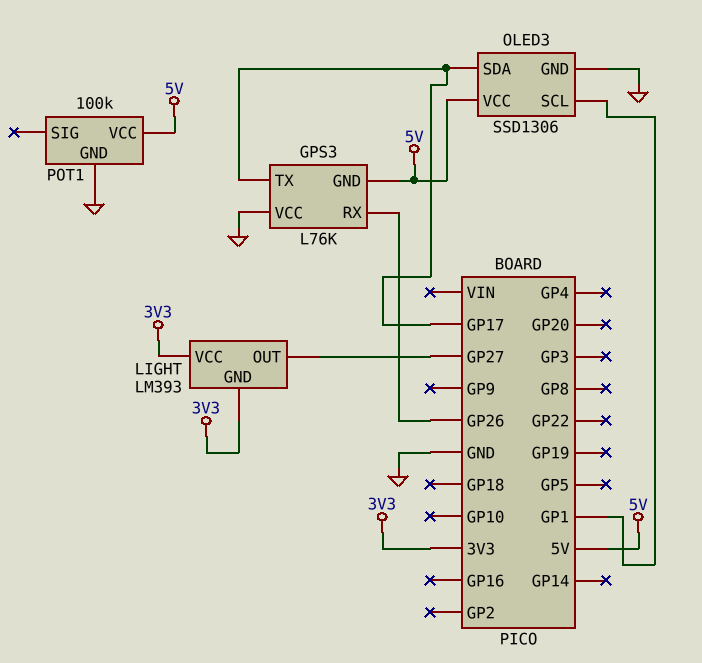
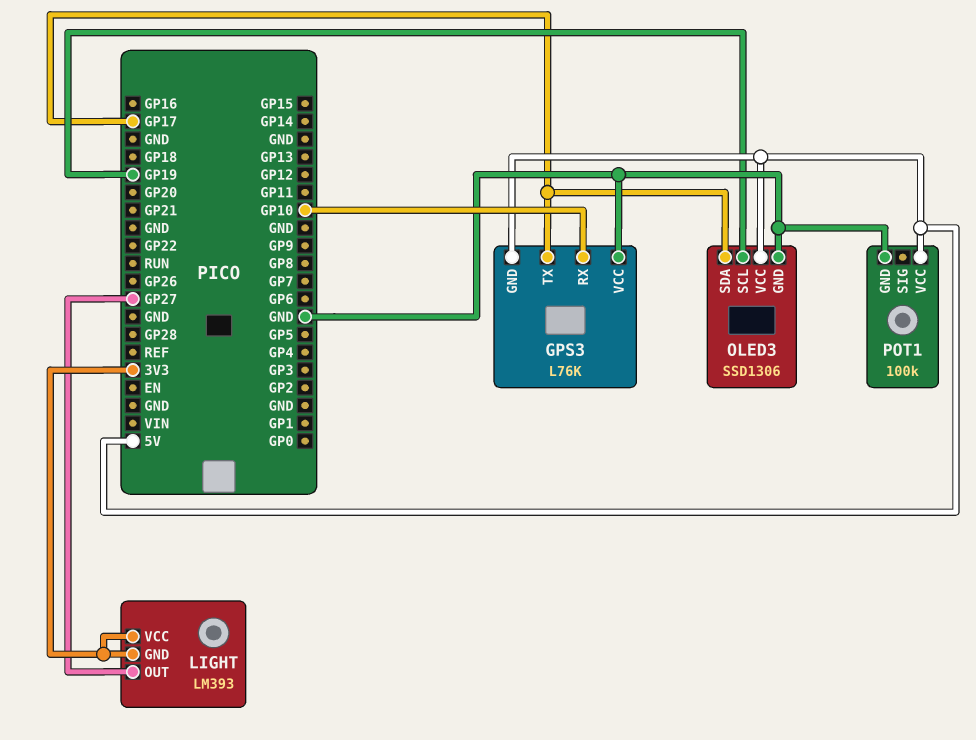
GPS3 pin RX: GP26 -> GP10
OLED3 pin SCL: GP1 -> GP19

